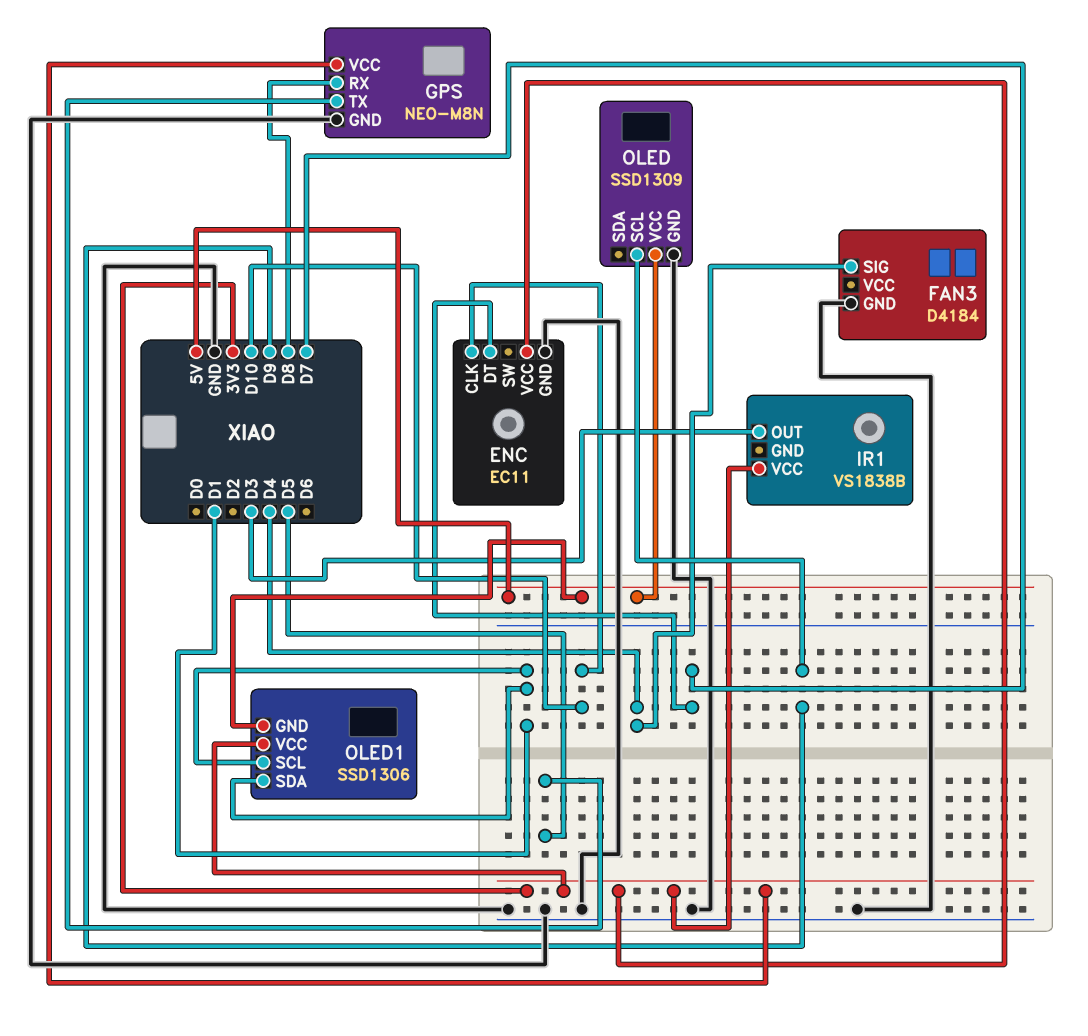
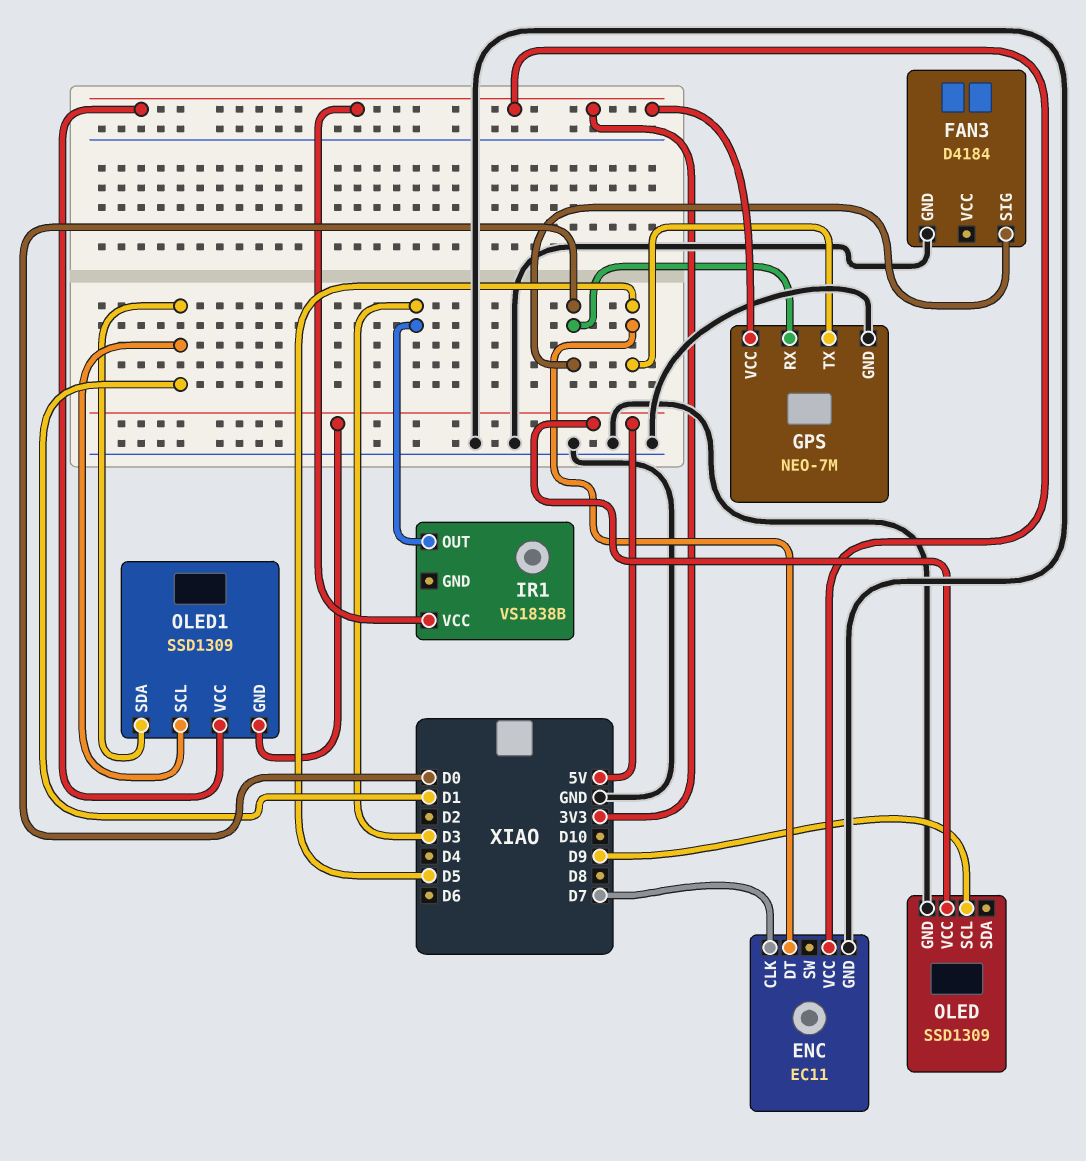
ENC pin CLK: D10 -> D7
ENC pin DT: D7 -> D5
FAN3 pin SIG: D4 -> D0
GPS: NEO-M8N -> NEO-7M
GPS pin RX: D8 -> D0
OLED1: SSD1306 -> SSD1309

